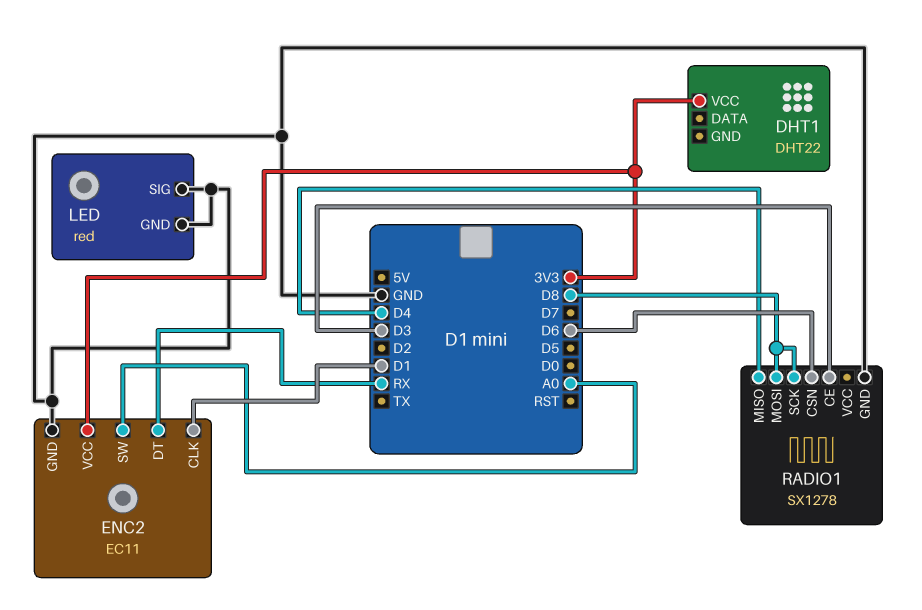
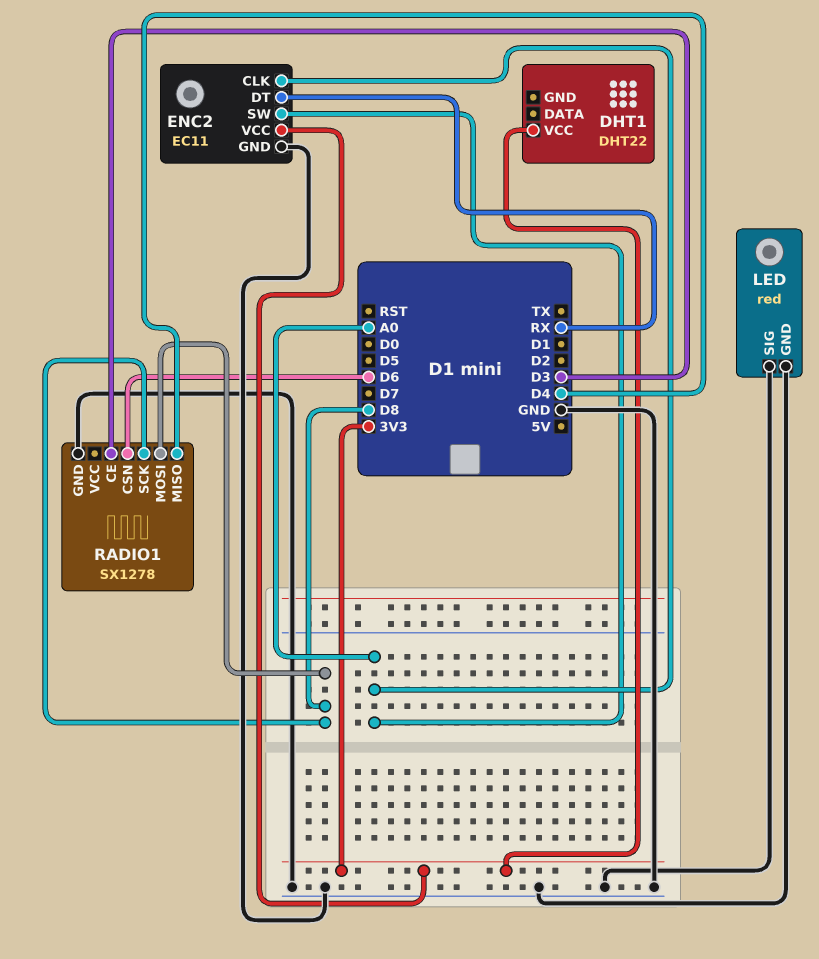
ENC2 pin CLK: D1 -> A0

